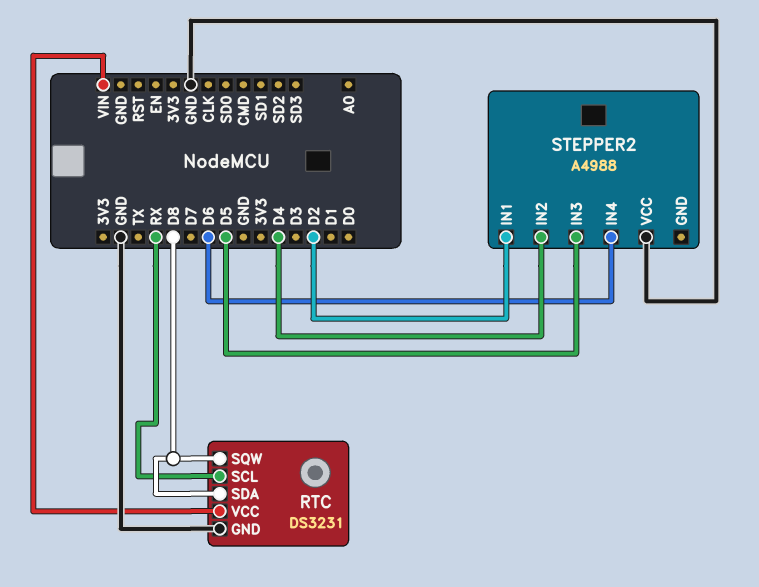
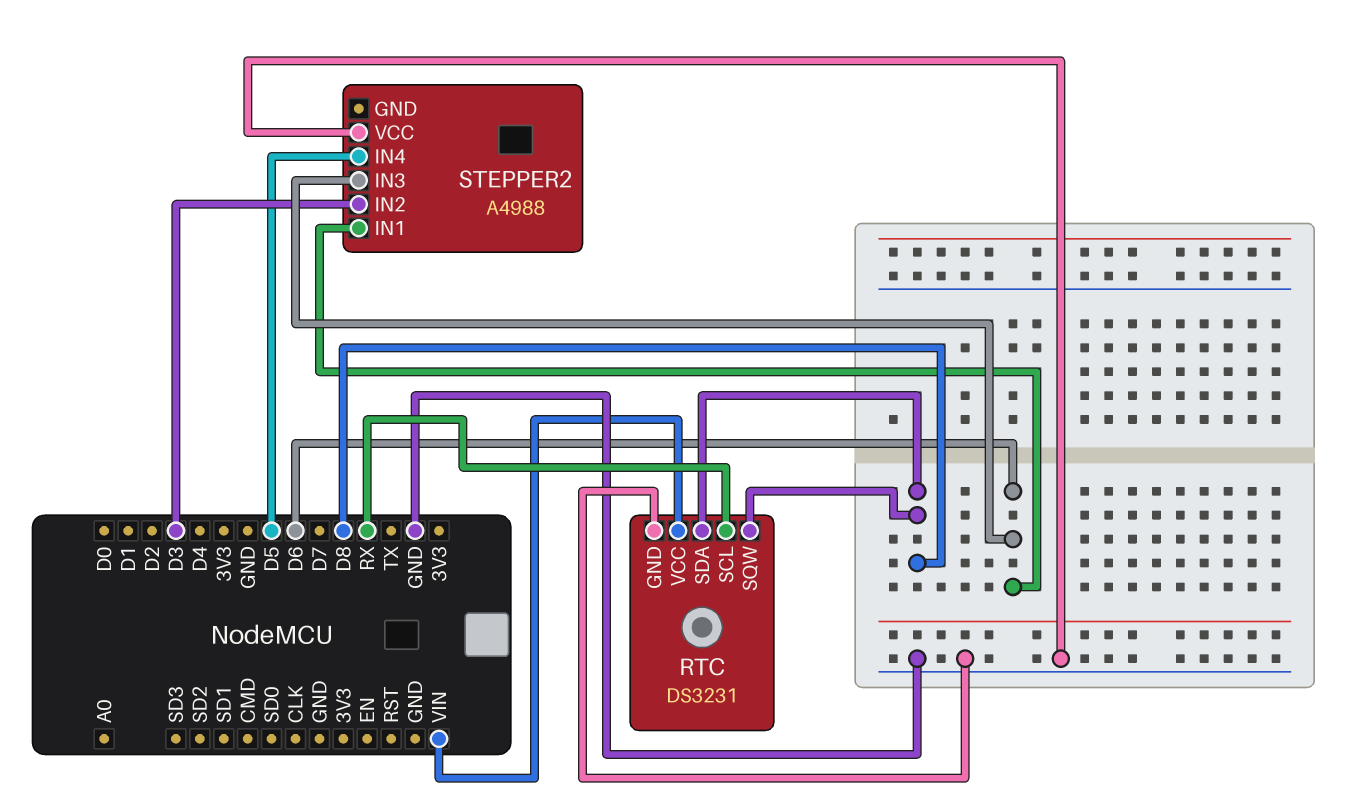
STEPPER2 pin IN1: D2 -> D6
STEPPER2 pin IN2: D4 -> D3
STEPPER2 pin IN3: D5 -> D6
STEPPER2 pin IN4: D6 -> D5

